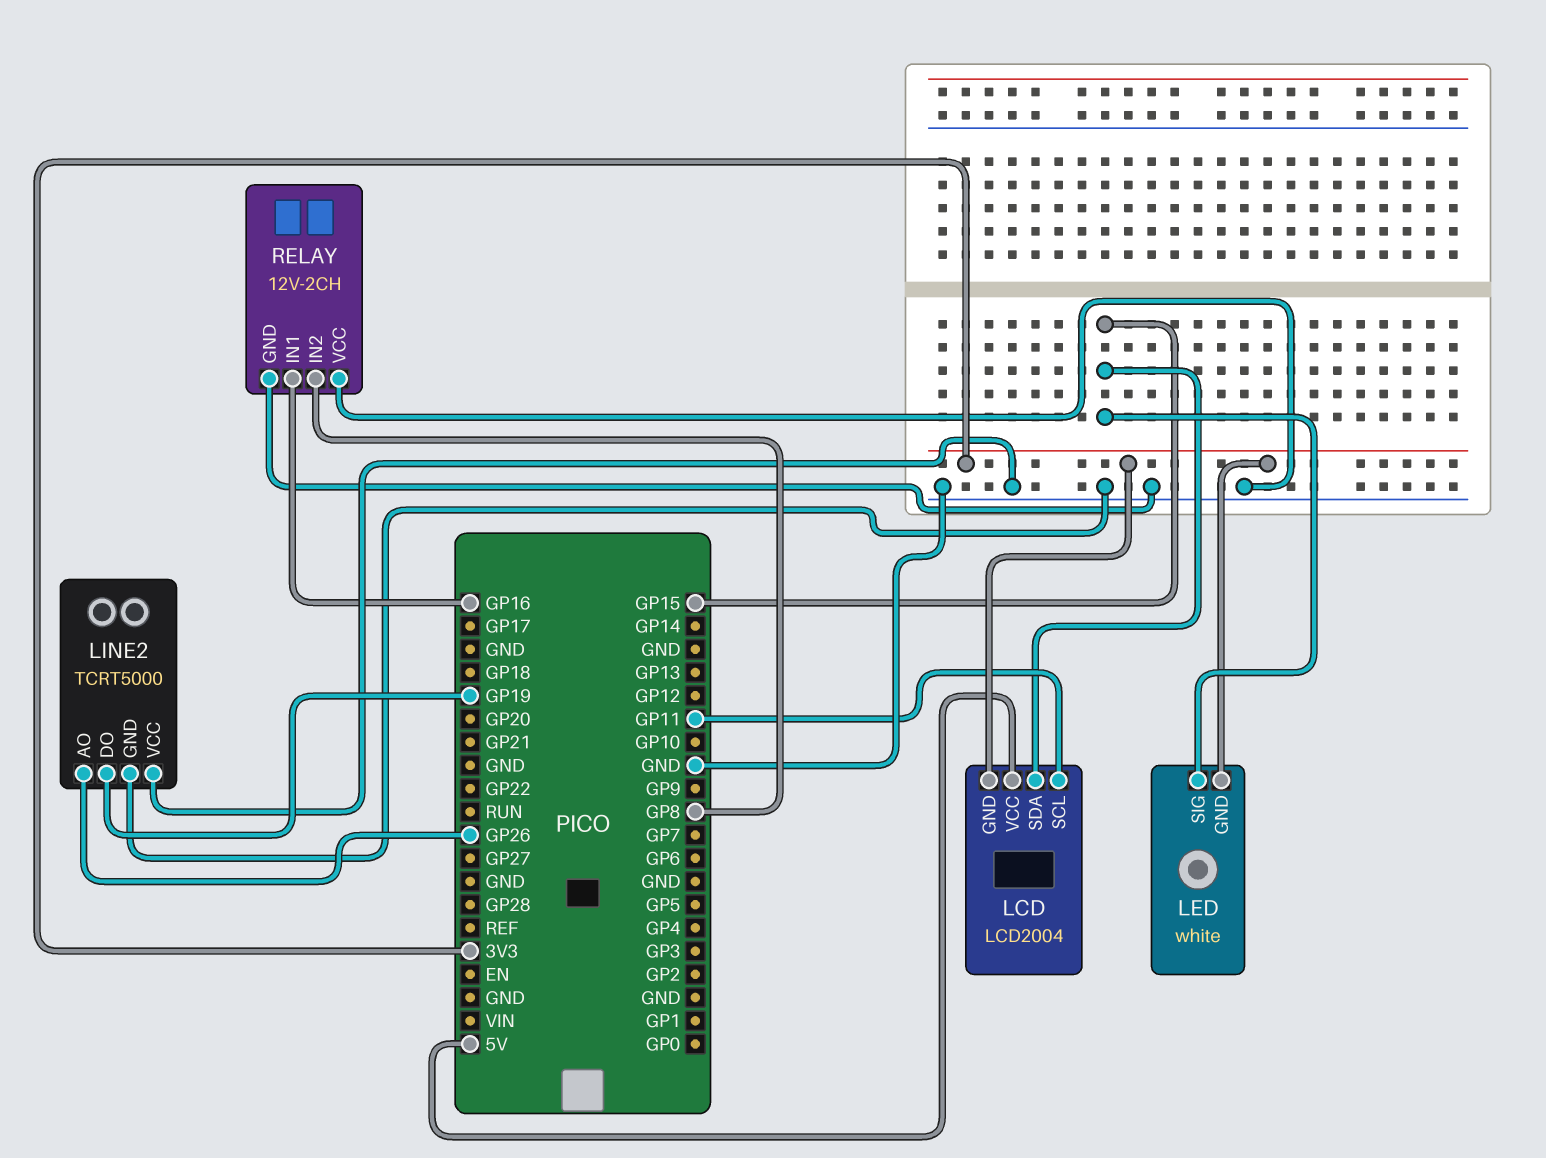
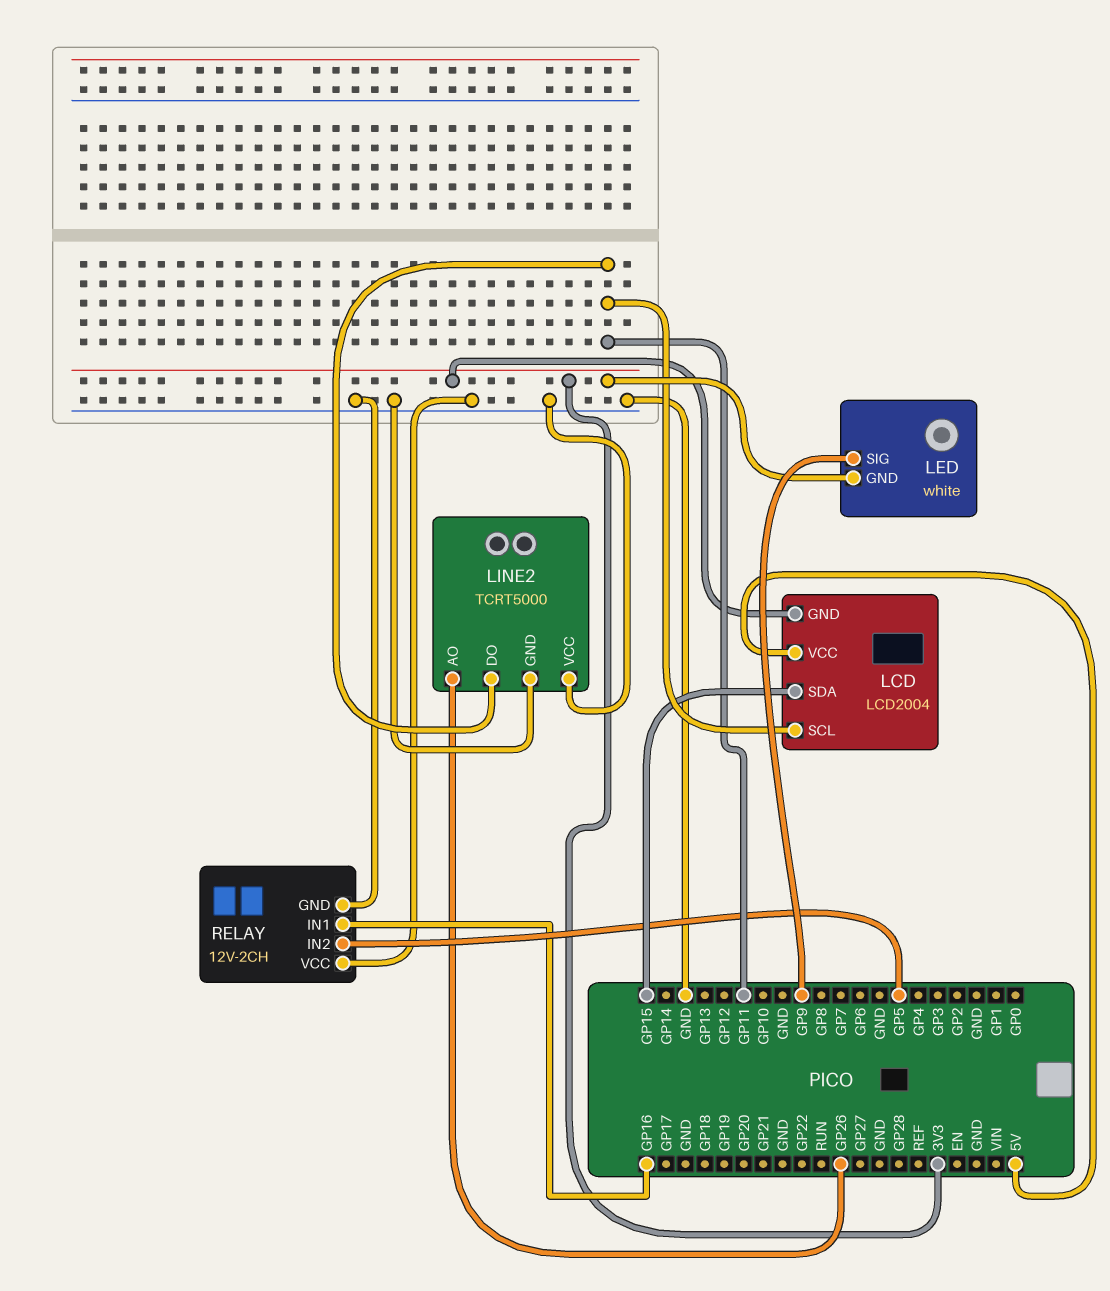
LED pin SIG: GP15 -> GP9
LINE2 pin DO: GP19 -> GP11
RELAY pin IN2: GP8 -> GP5

